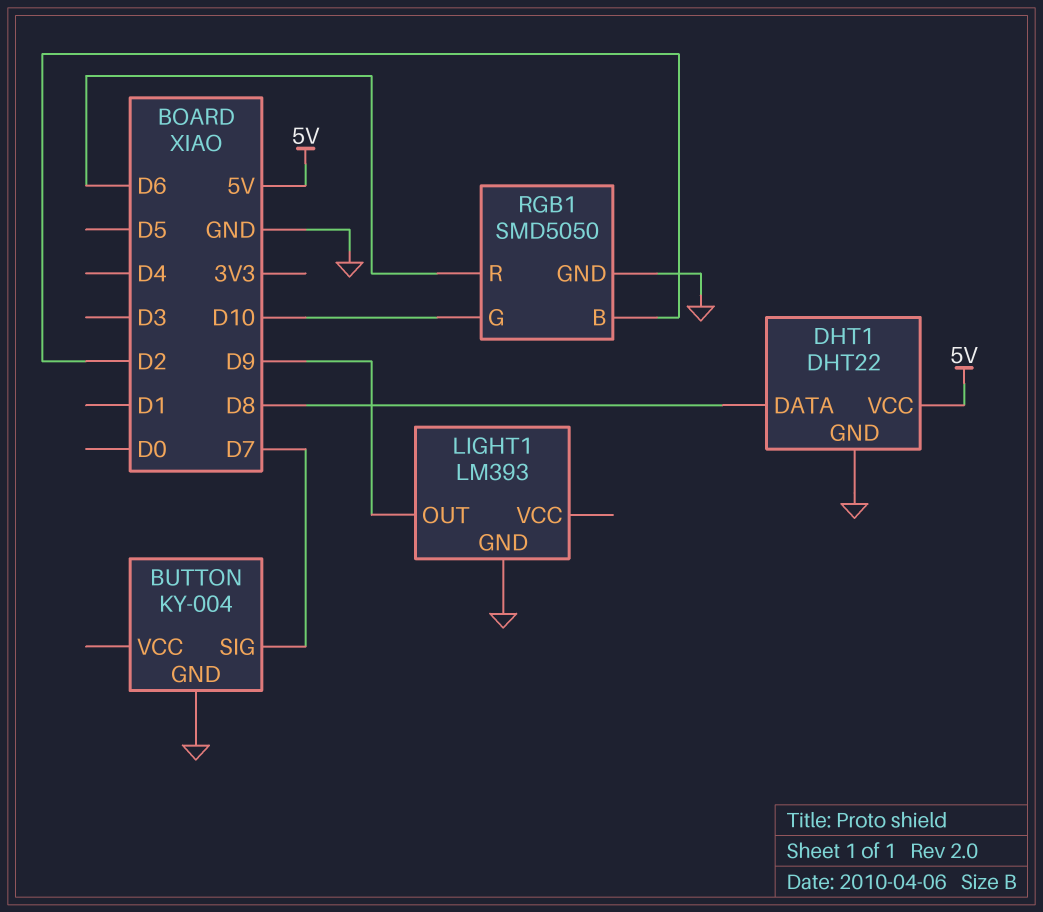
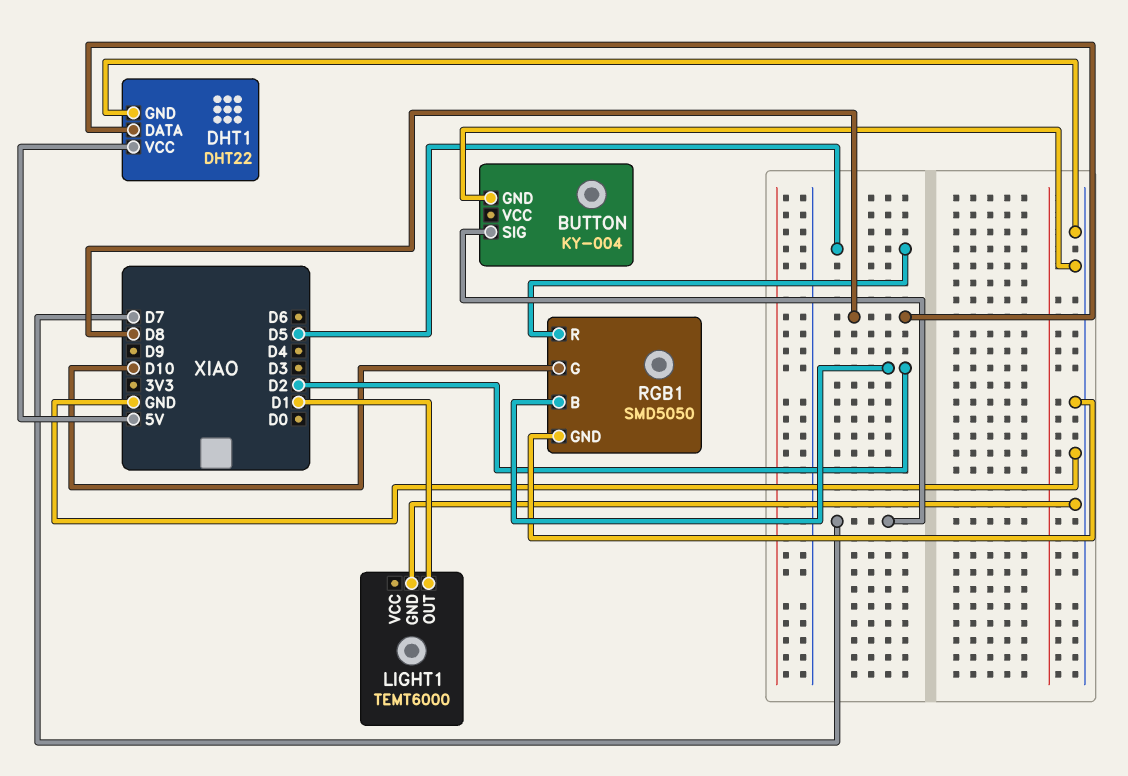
LIGHT1: LM393 -> TEMT6000
LIGHT1 pin OUT: D9 -> D1
RGB1 pin R: D6 -> D5

